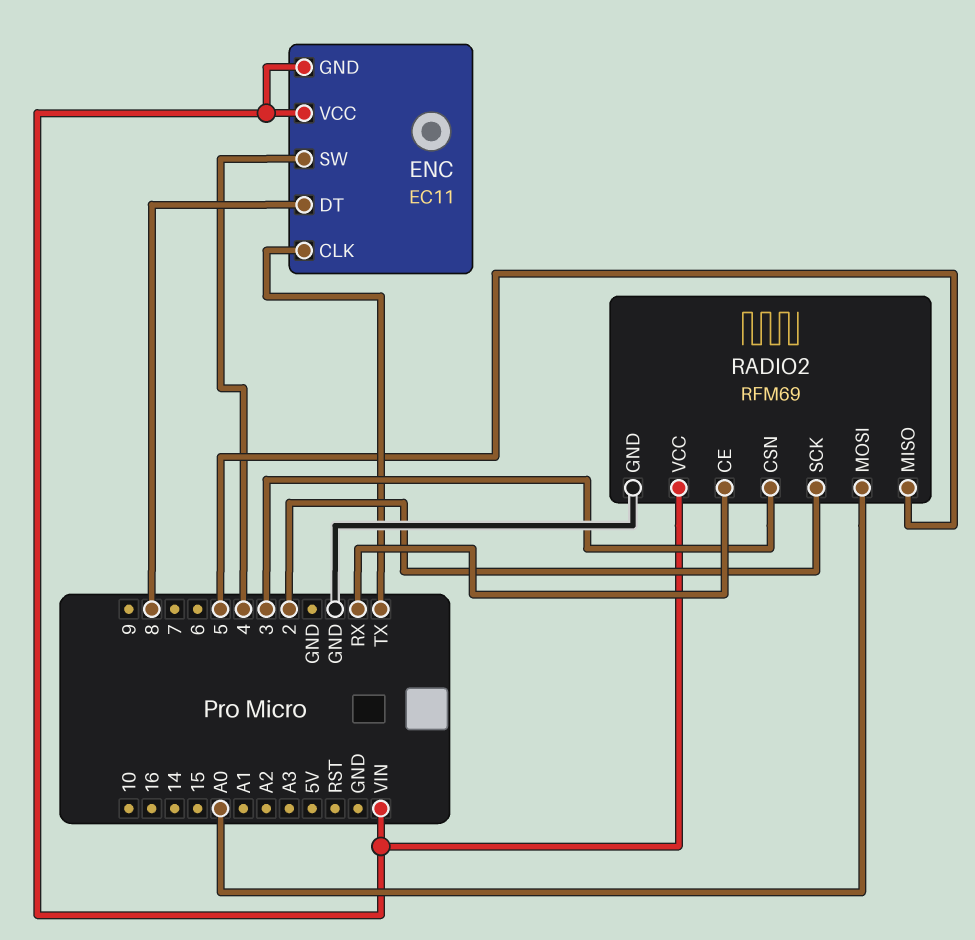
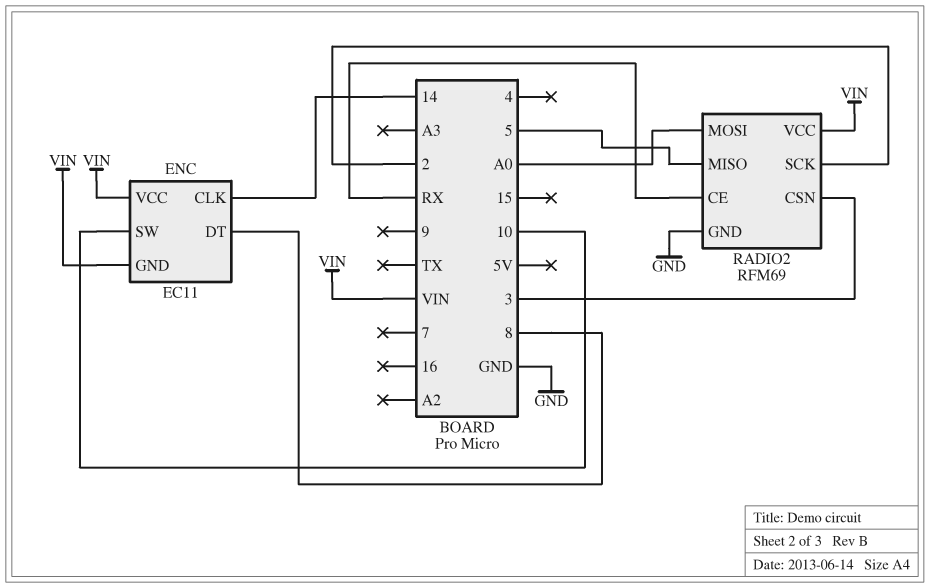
ENC pin CLK: TX -> 14
ENC pin SW: 4 -> 10

